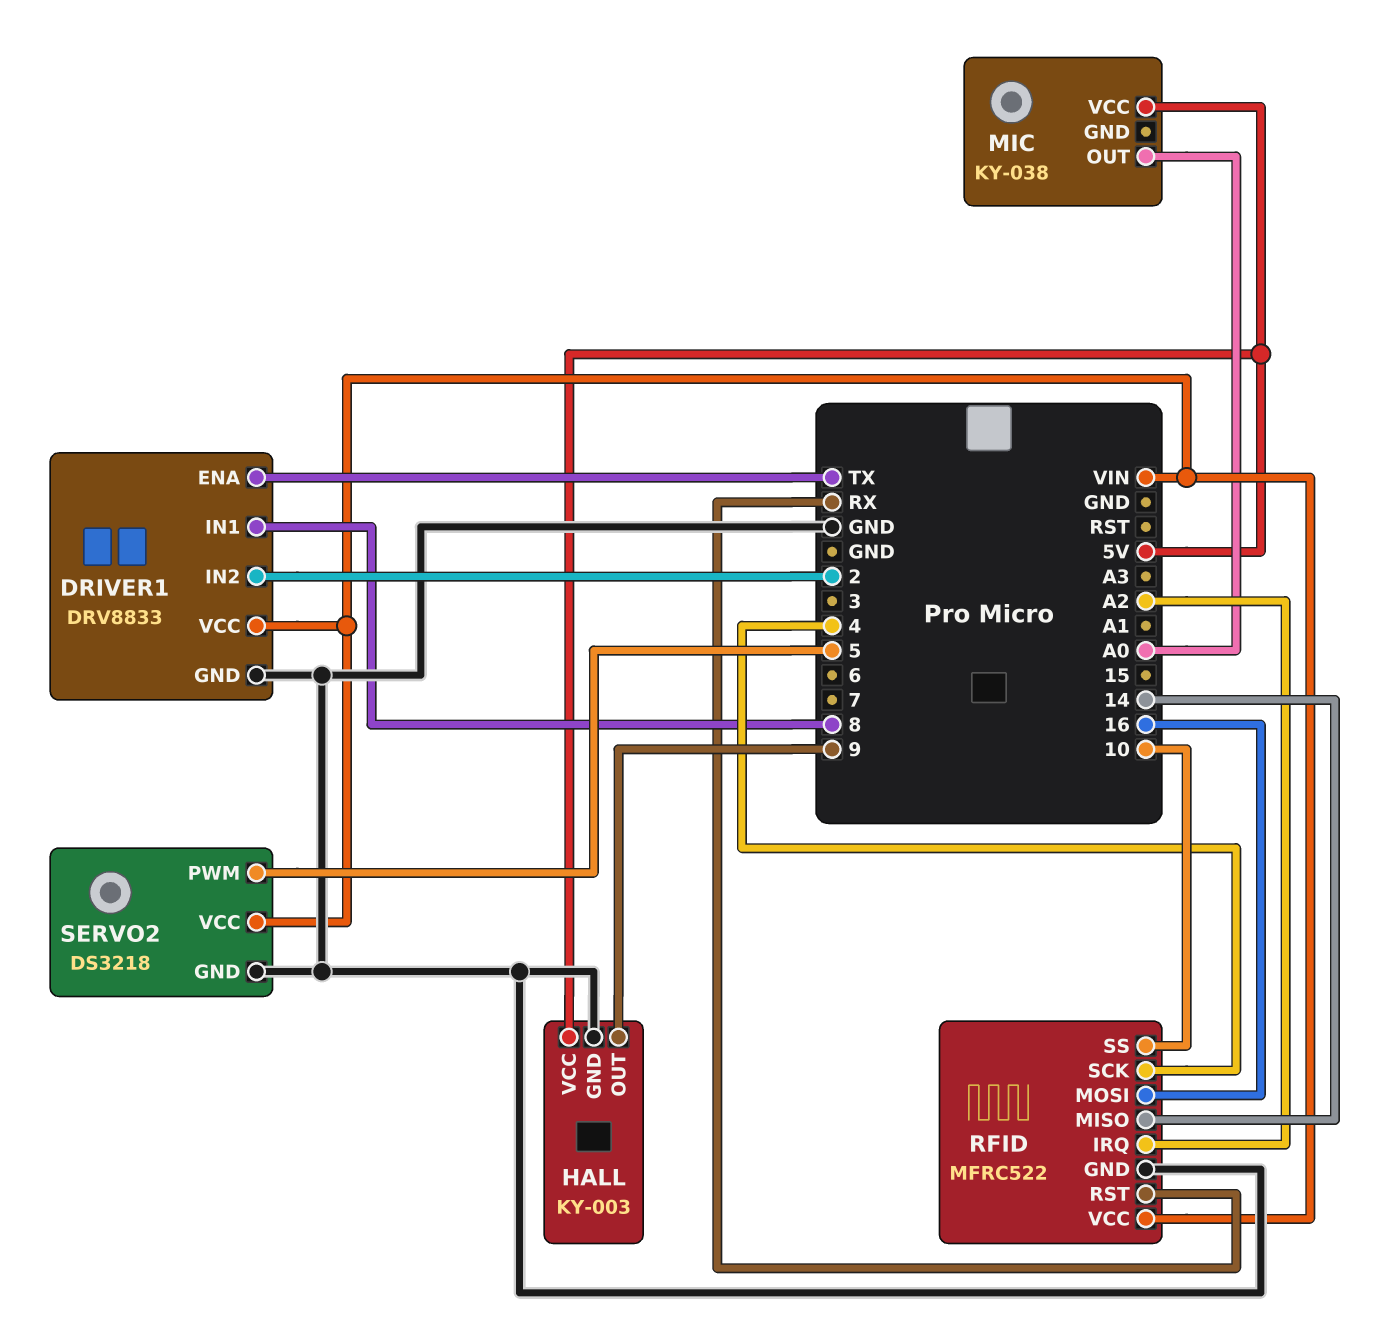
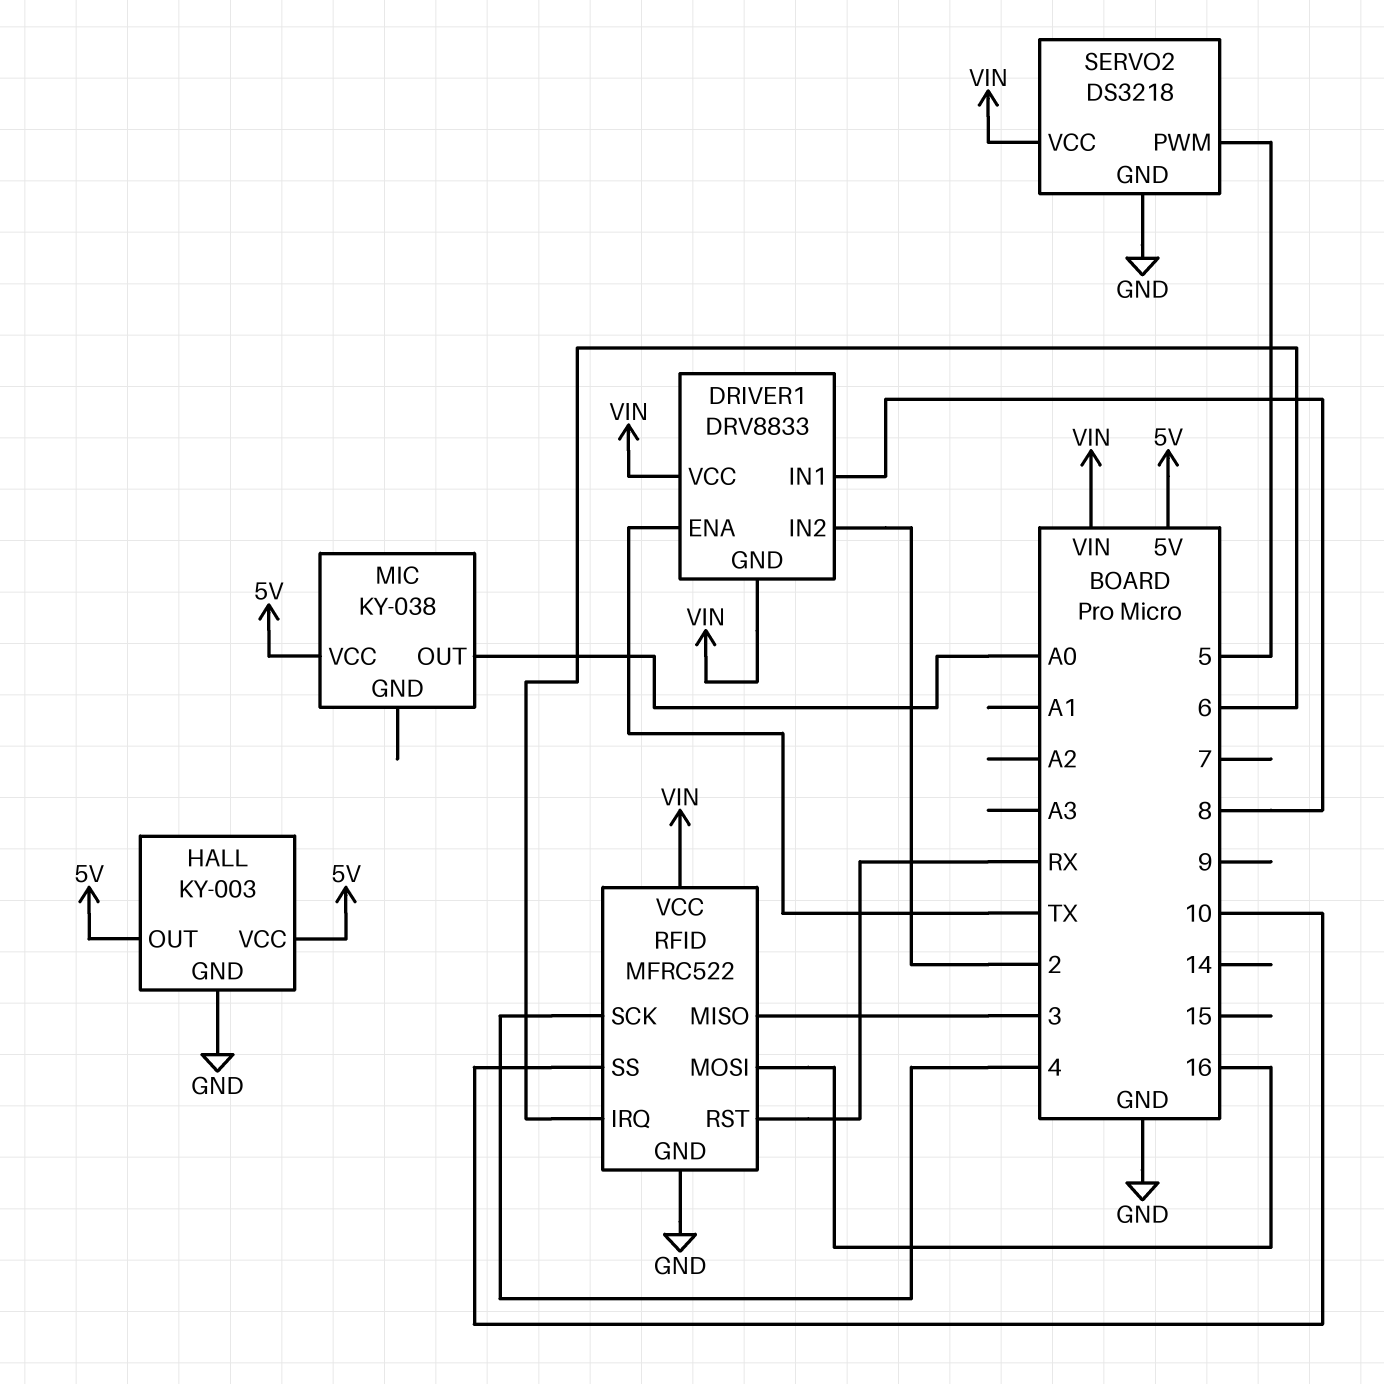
DRIVER1 pin GND: GND -> VIN
HALL pin OUT: 9 -> 5V
RFID pin IRQ: A2 -> 6
RFID pin MISO: 14 -> 3

